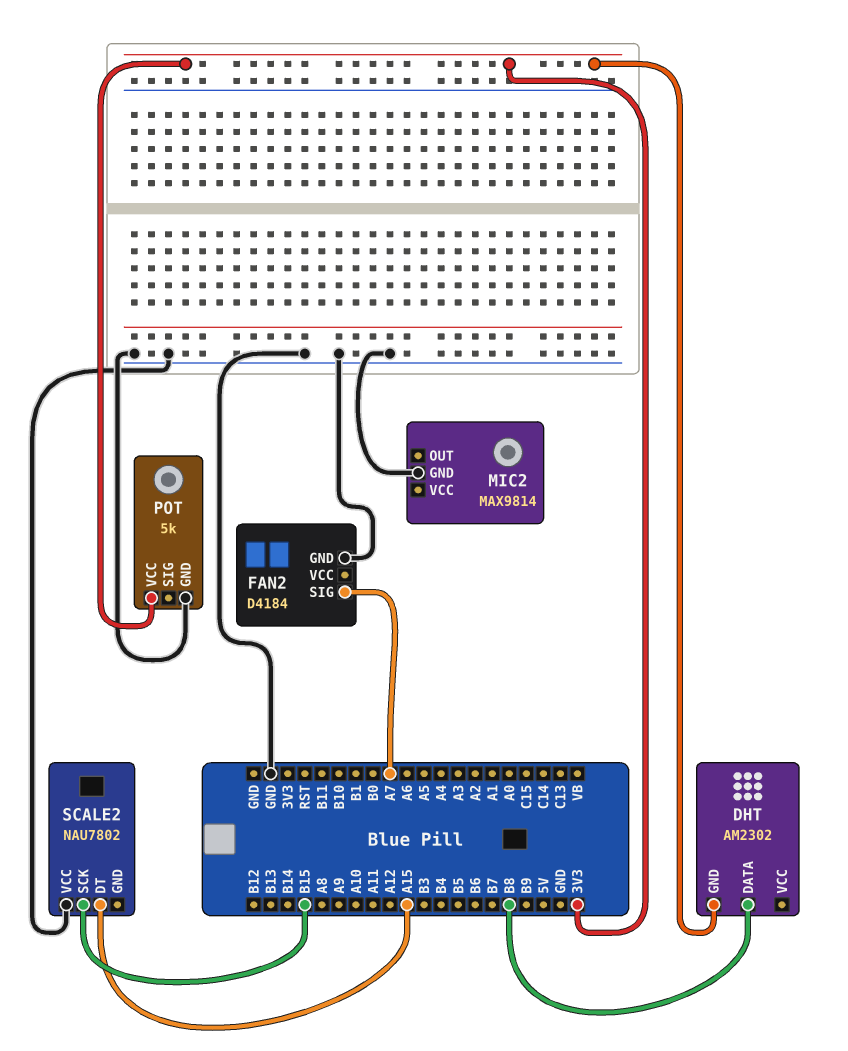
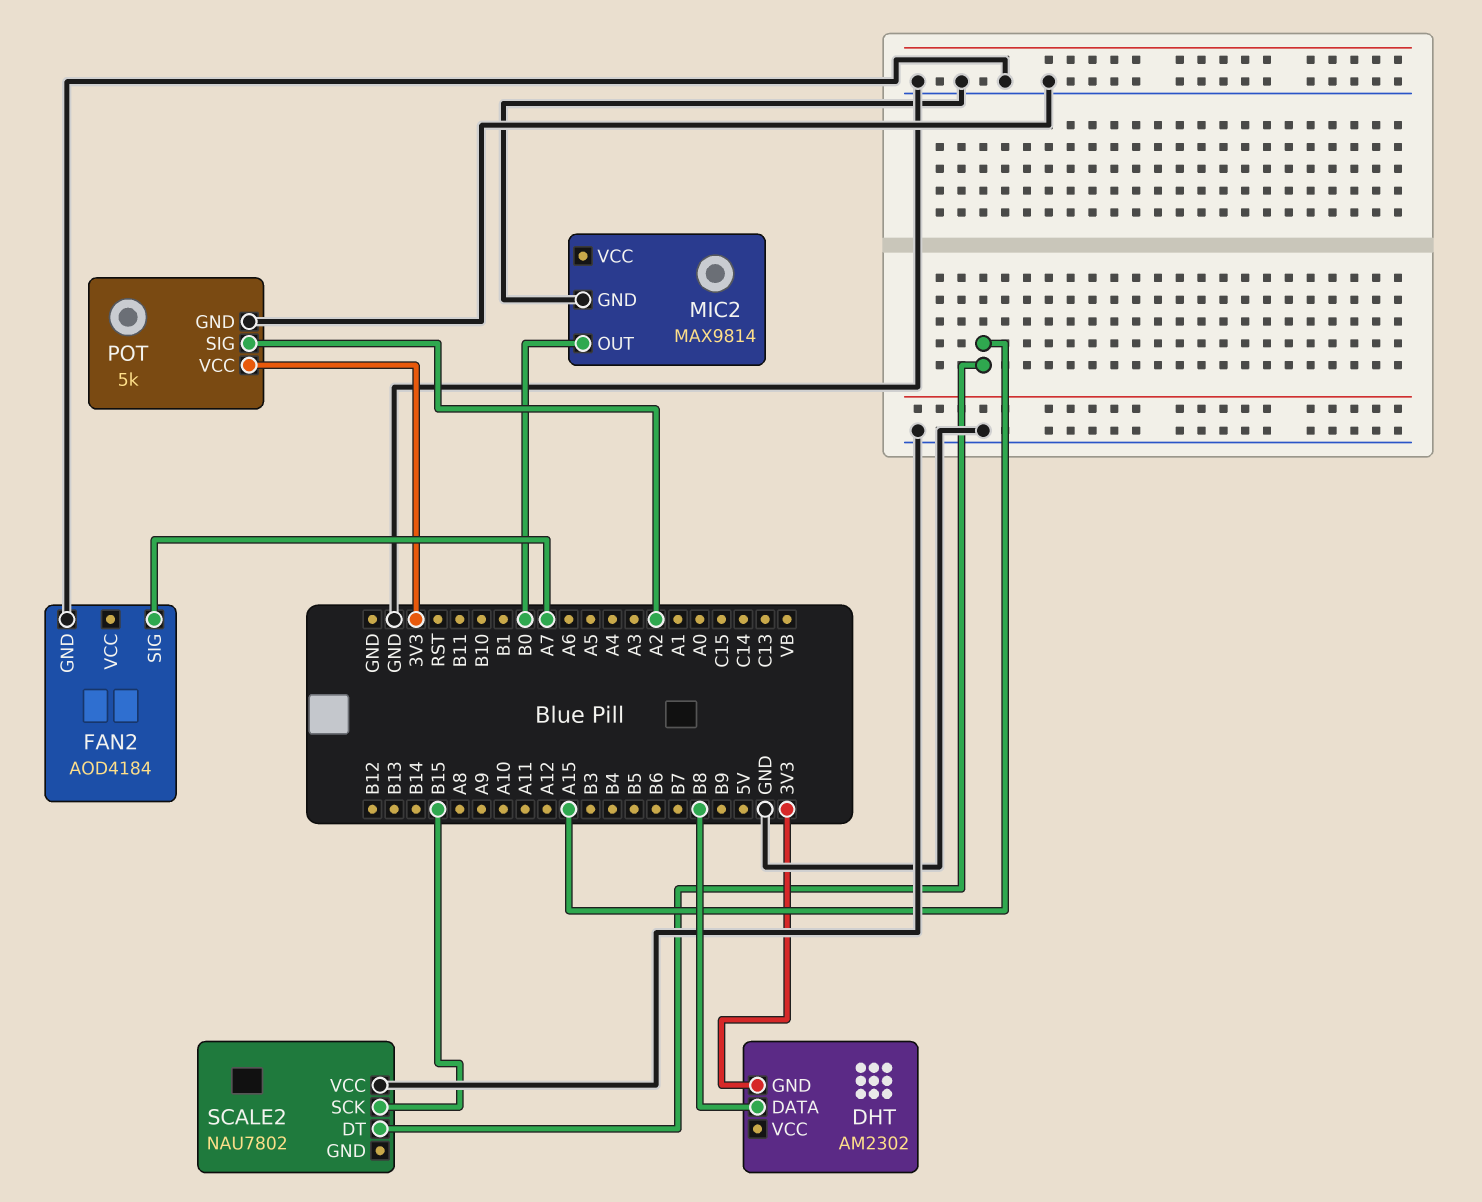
FAN2: D4184 -> AOD4184
MIC2 pin OUT: none -> B0
POT pin SIG: none -> A2

